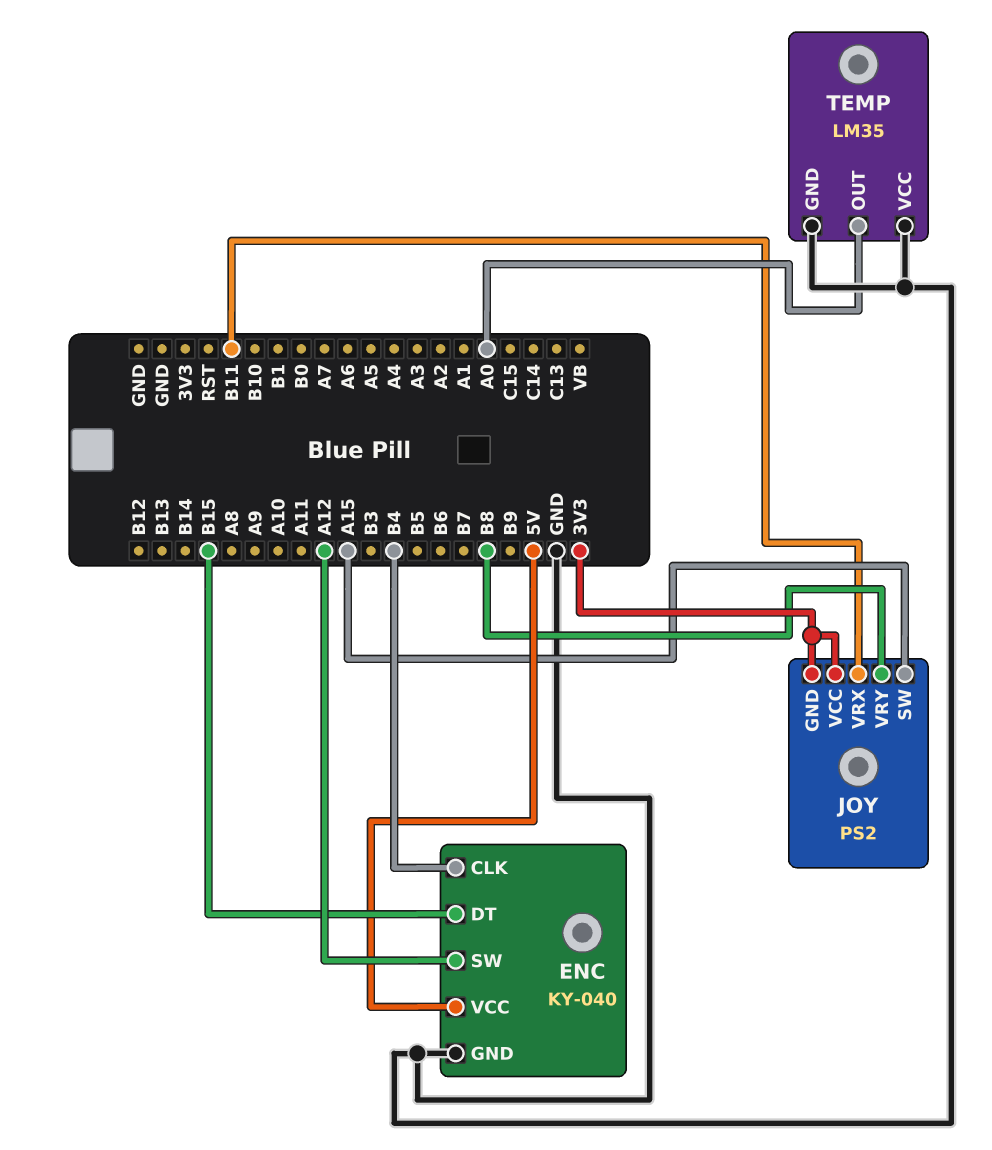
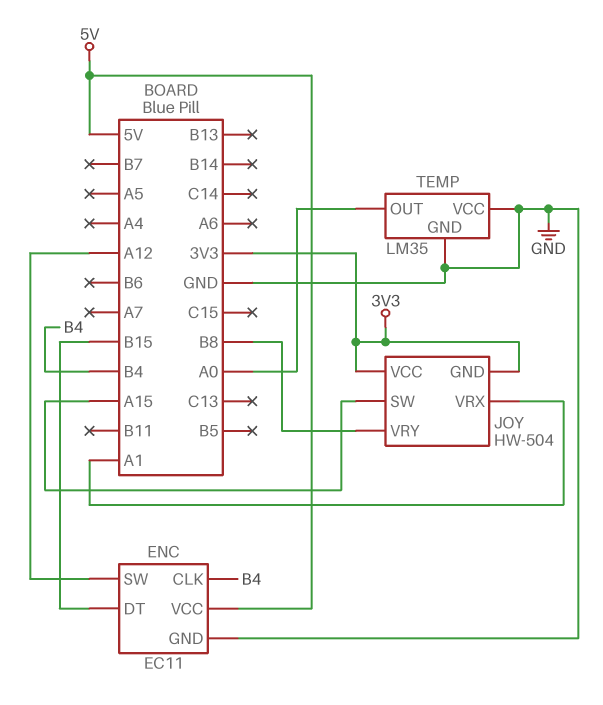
ENC: KY-040 -> EC11
JOY: PS2 -> HW-504
JOY pin VRX: B11 -> A1

